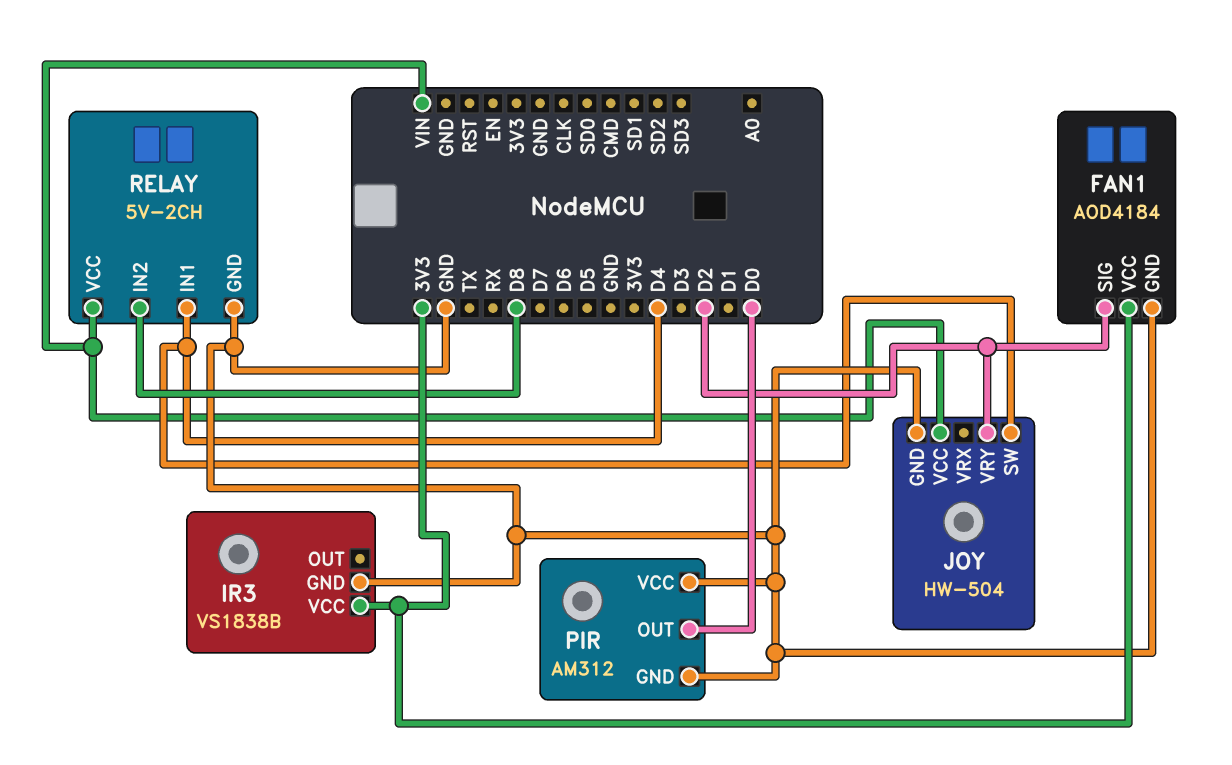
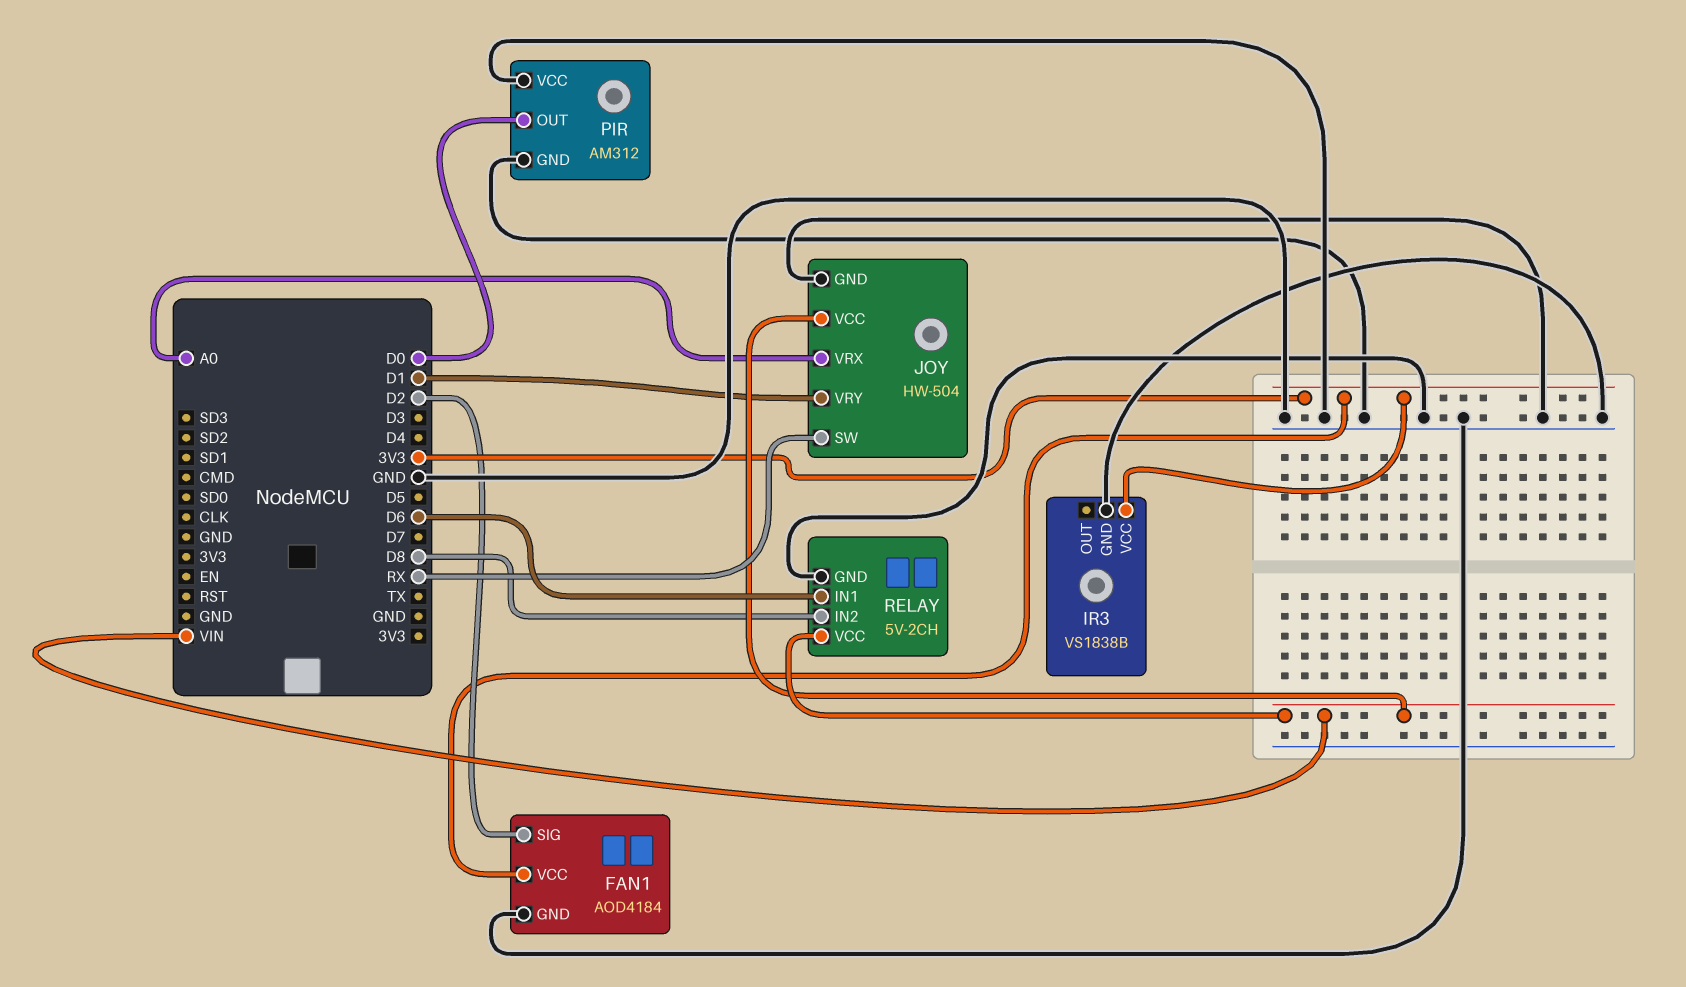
JOY pin SW: D4 -> RX
JOY pin VRX: none -> A0
JOY pin VRY: D2 -> D1
RELAY pin IN1: D4 -> D6

